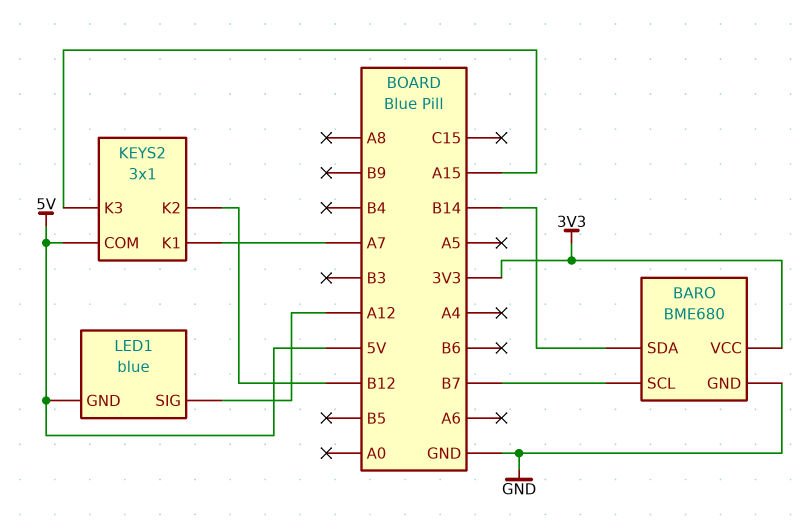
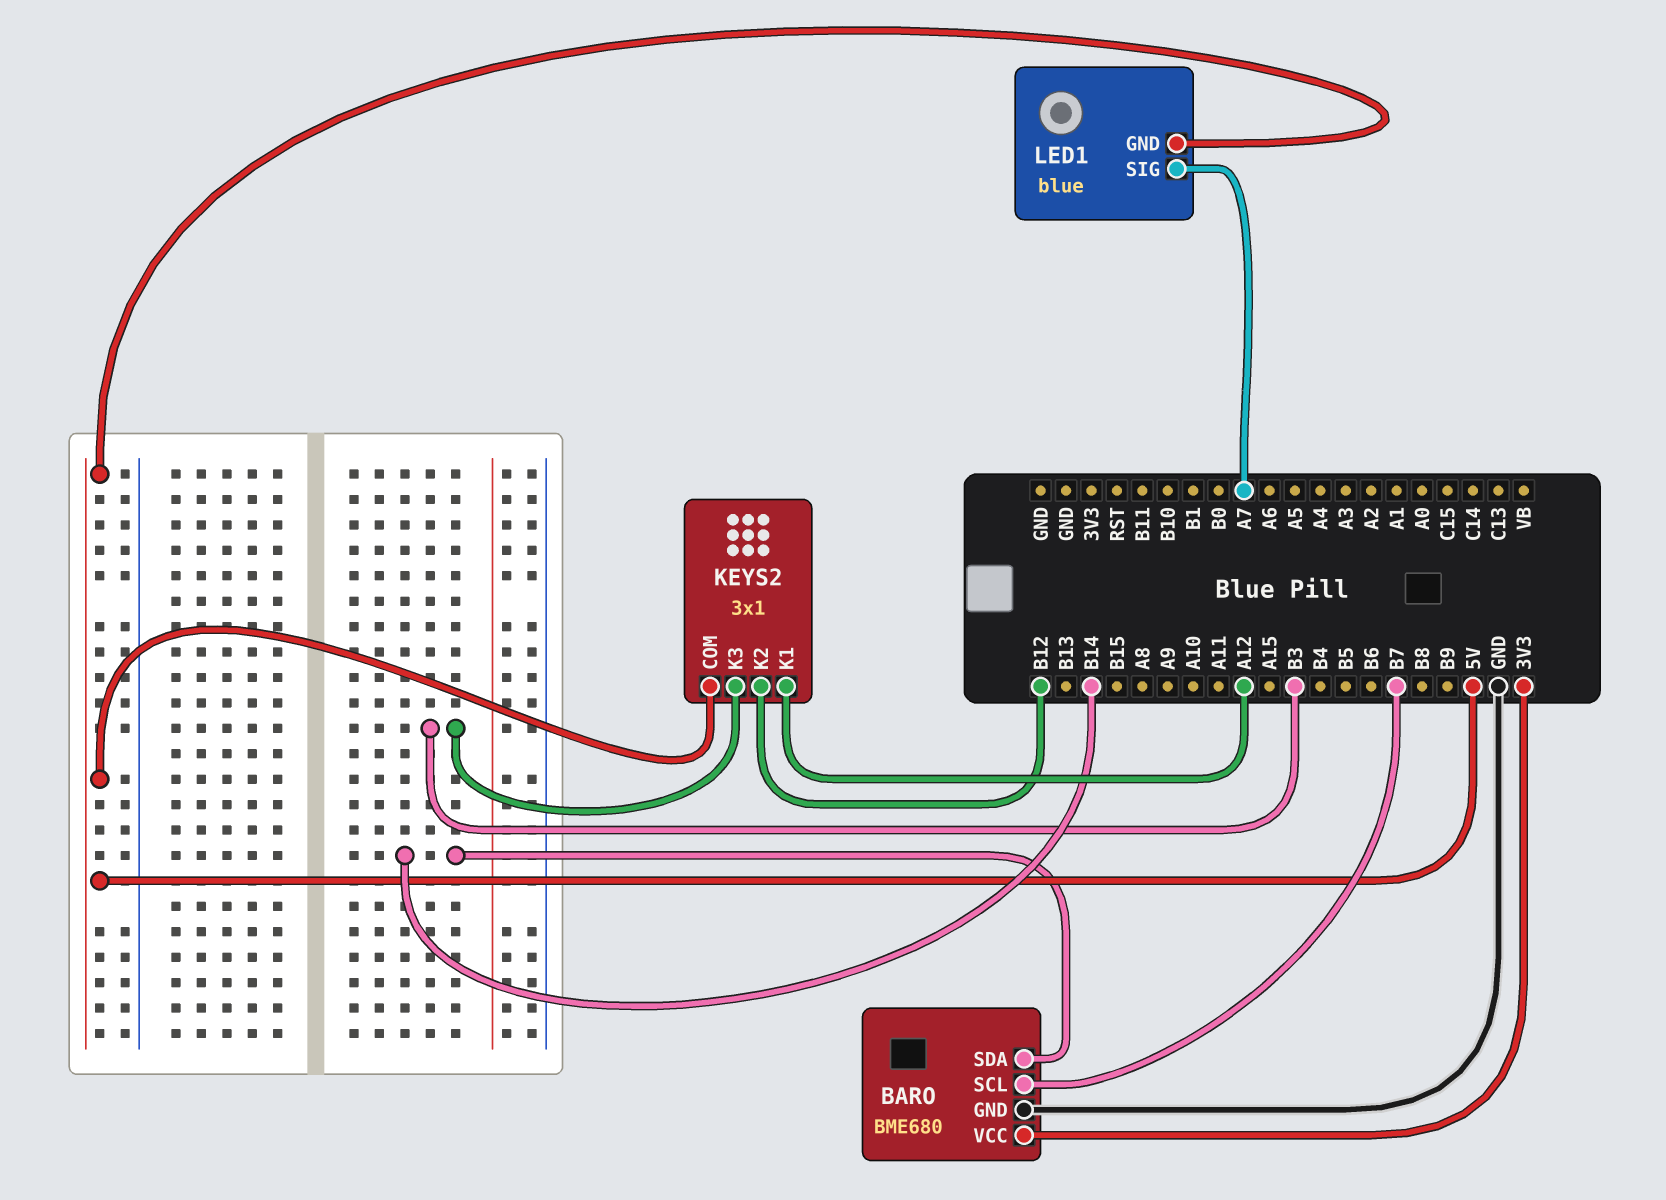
KEYS2 pin K1: A7 -> A12
KEYS2 pin K3: A15 -> B3
LED1 pin SIG: A12 -> A7

